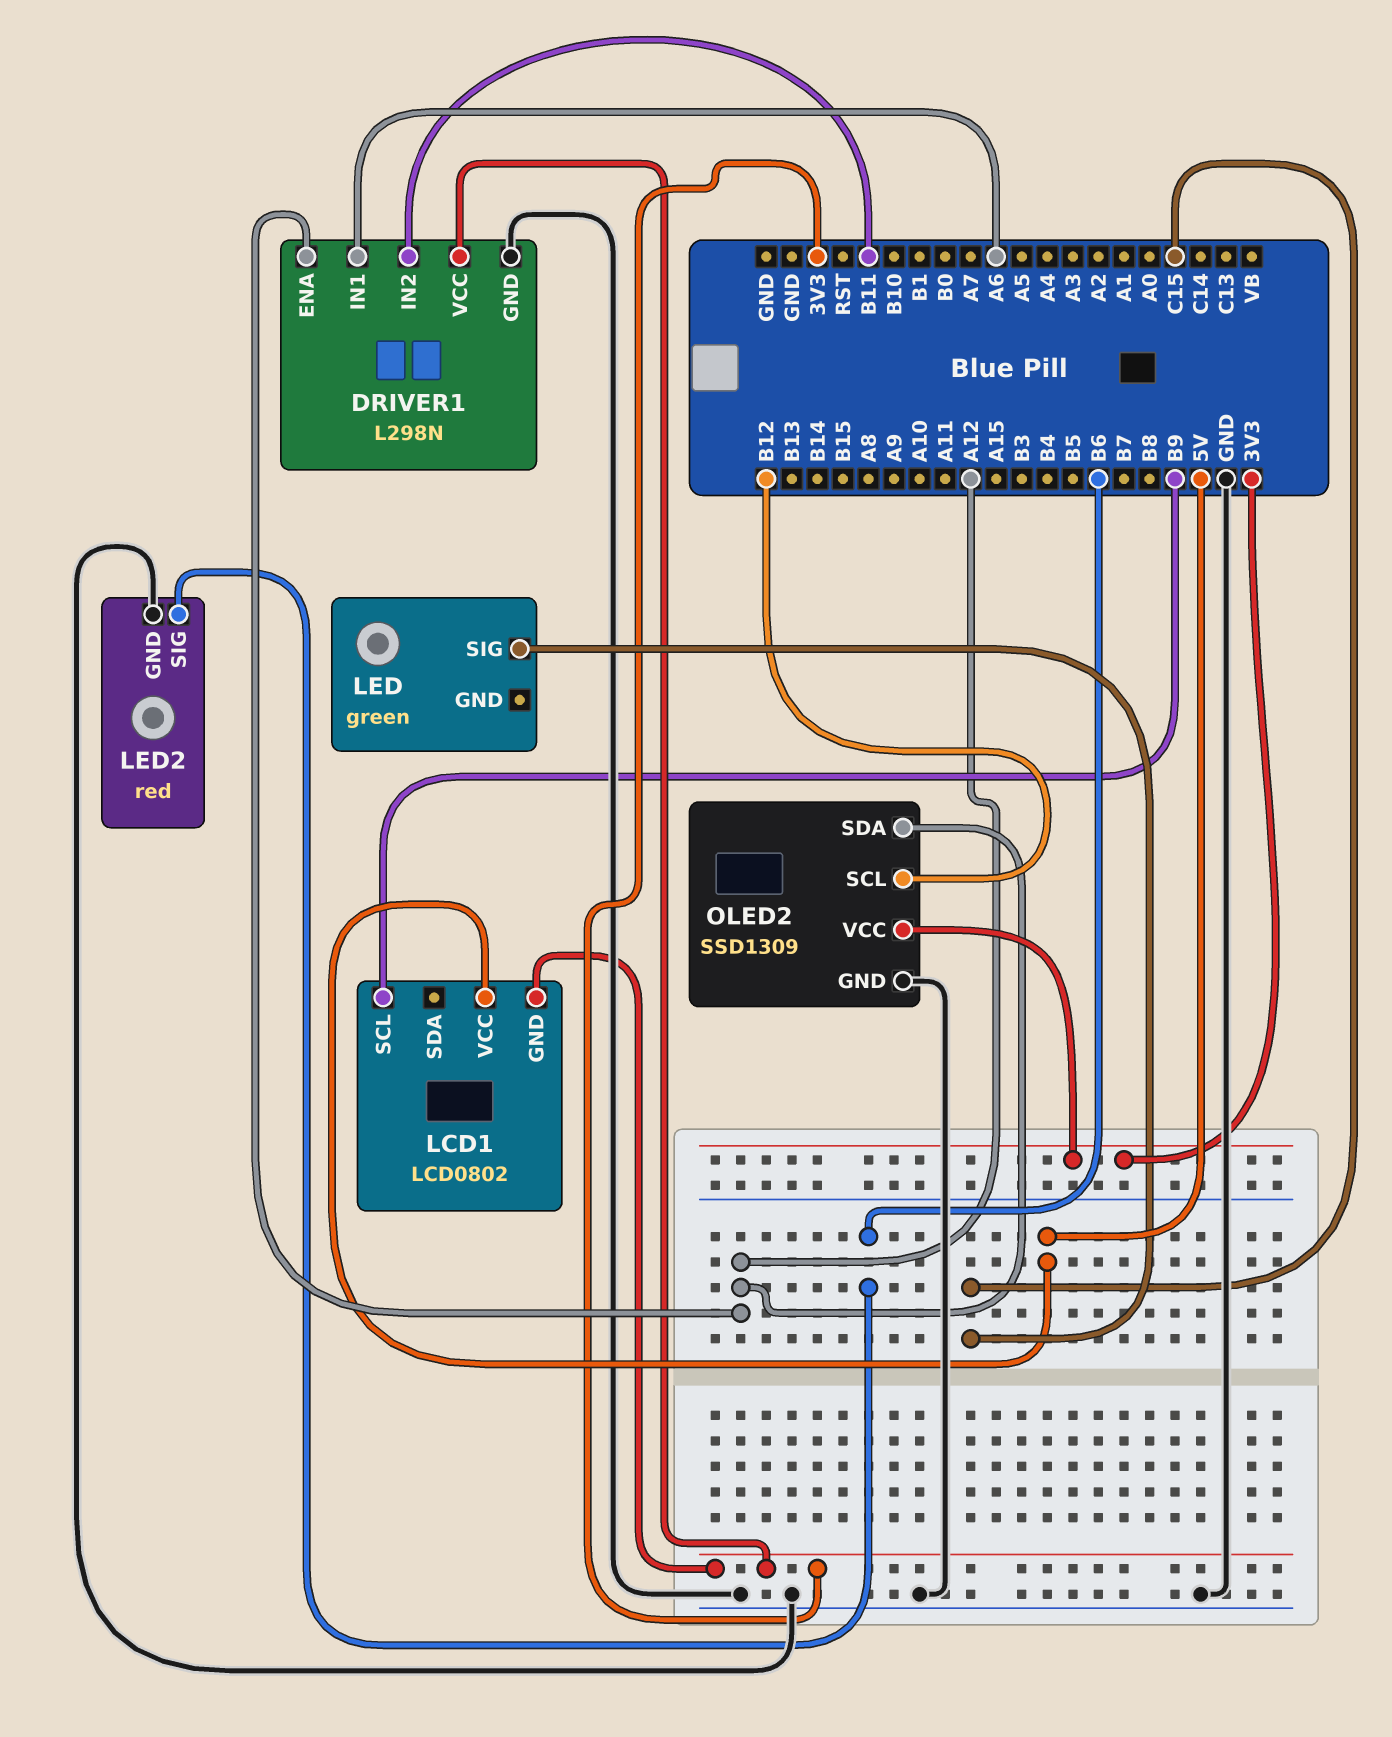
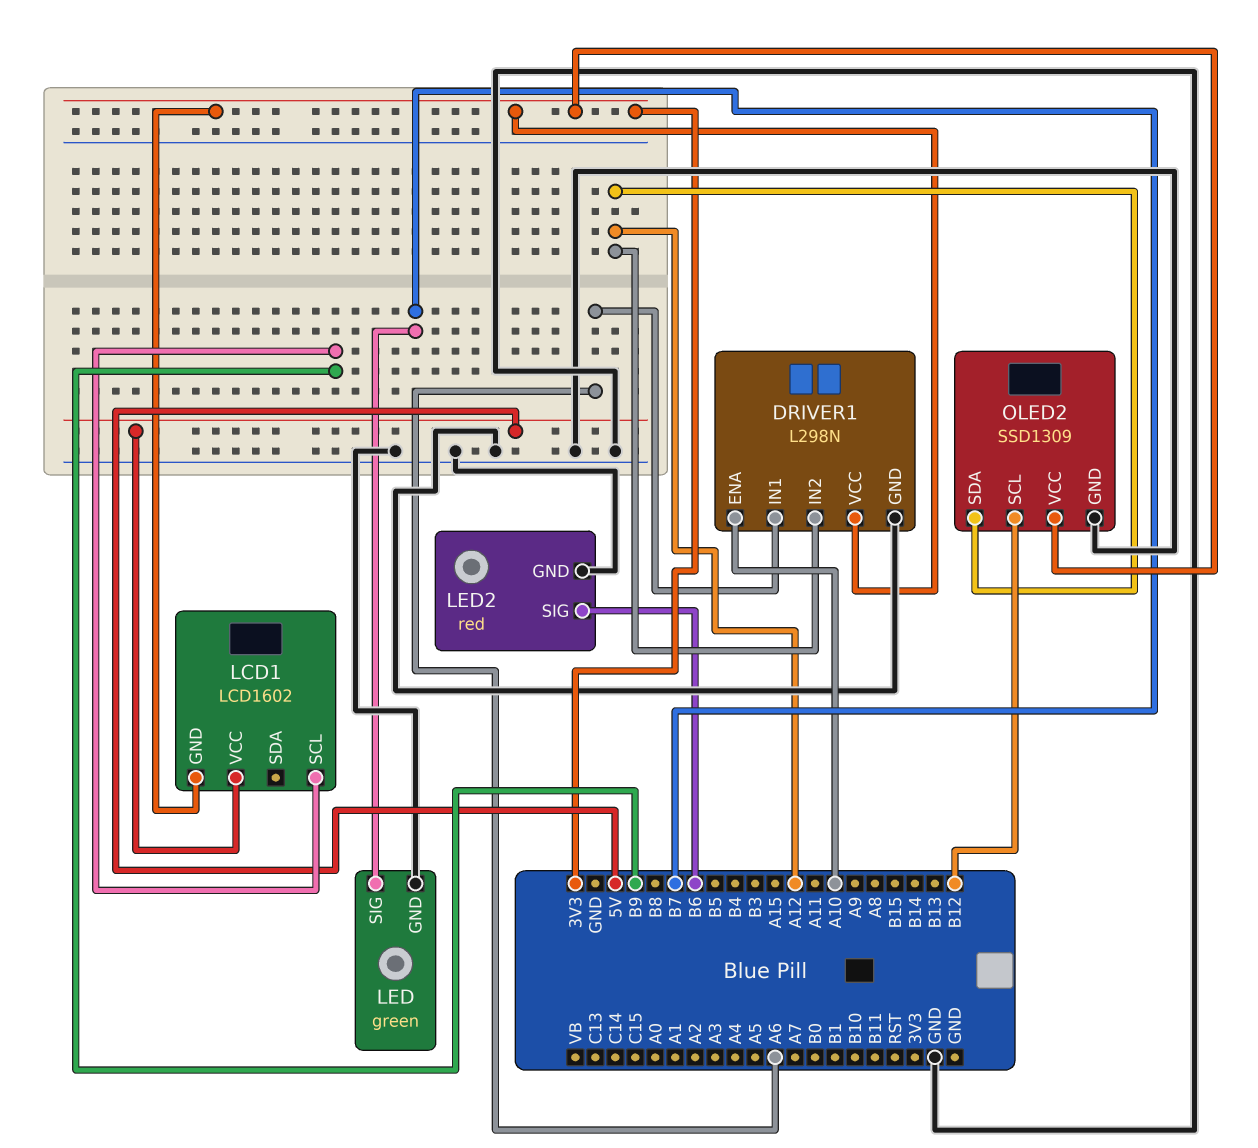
DRIVER1 pin ENA: A12 -> A10
DRIVER1 pin IN2: B11 -> A12
LCD1: LCD0802 -> LCD1602
LED pin GND: none -> GND
LED pin SIG: C15 -> B7

